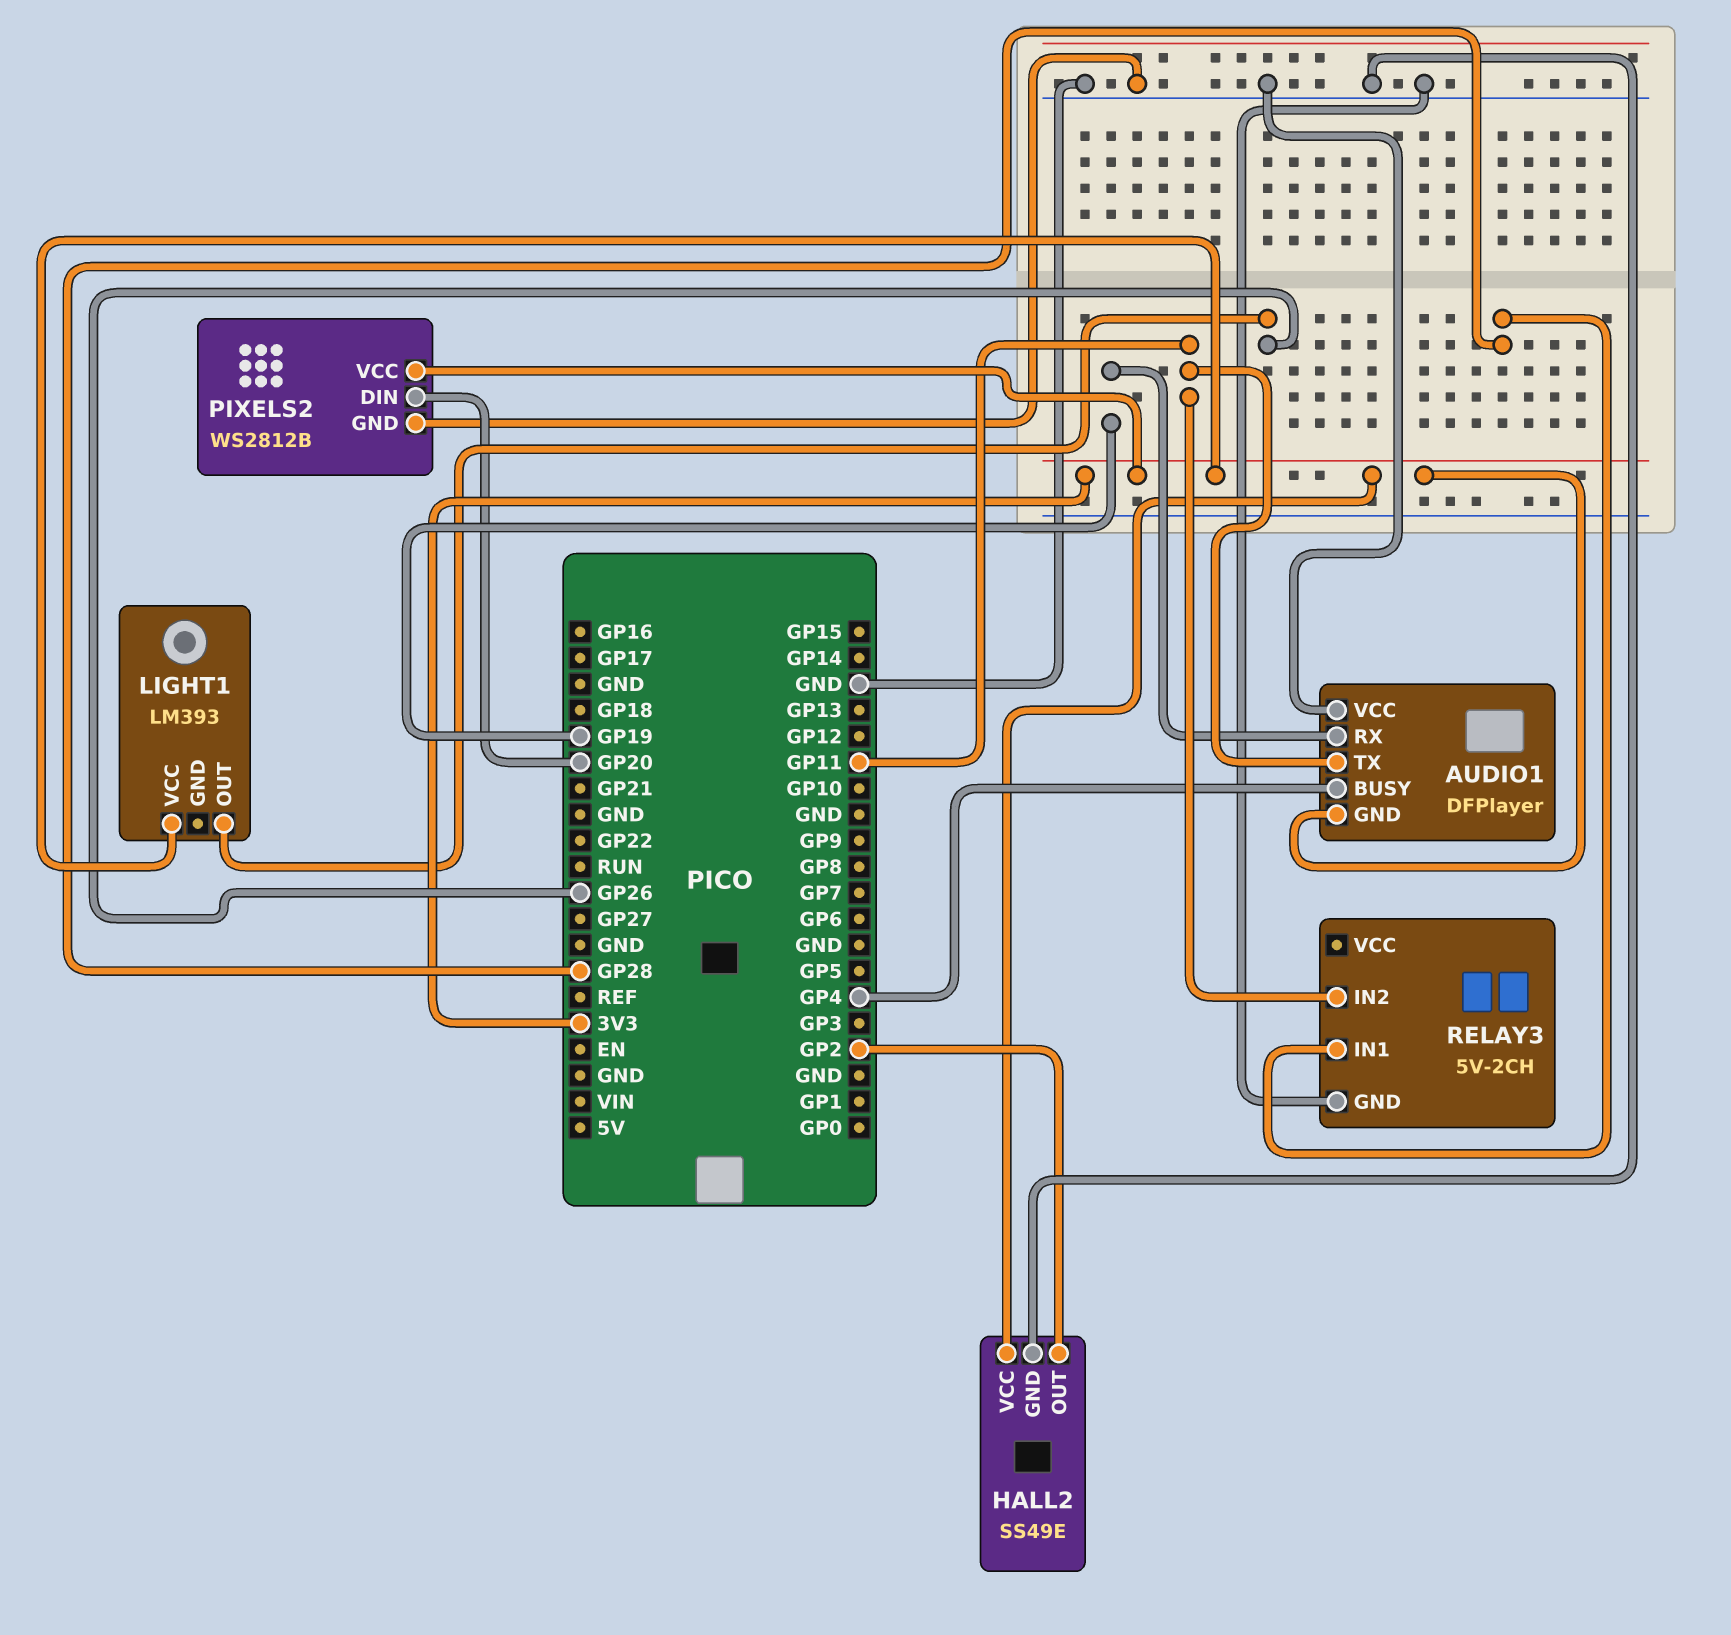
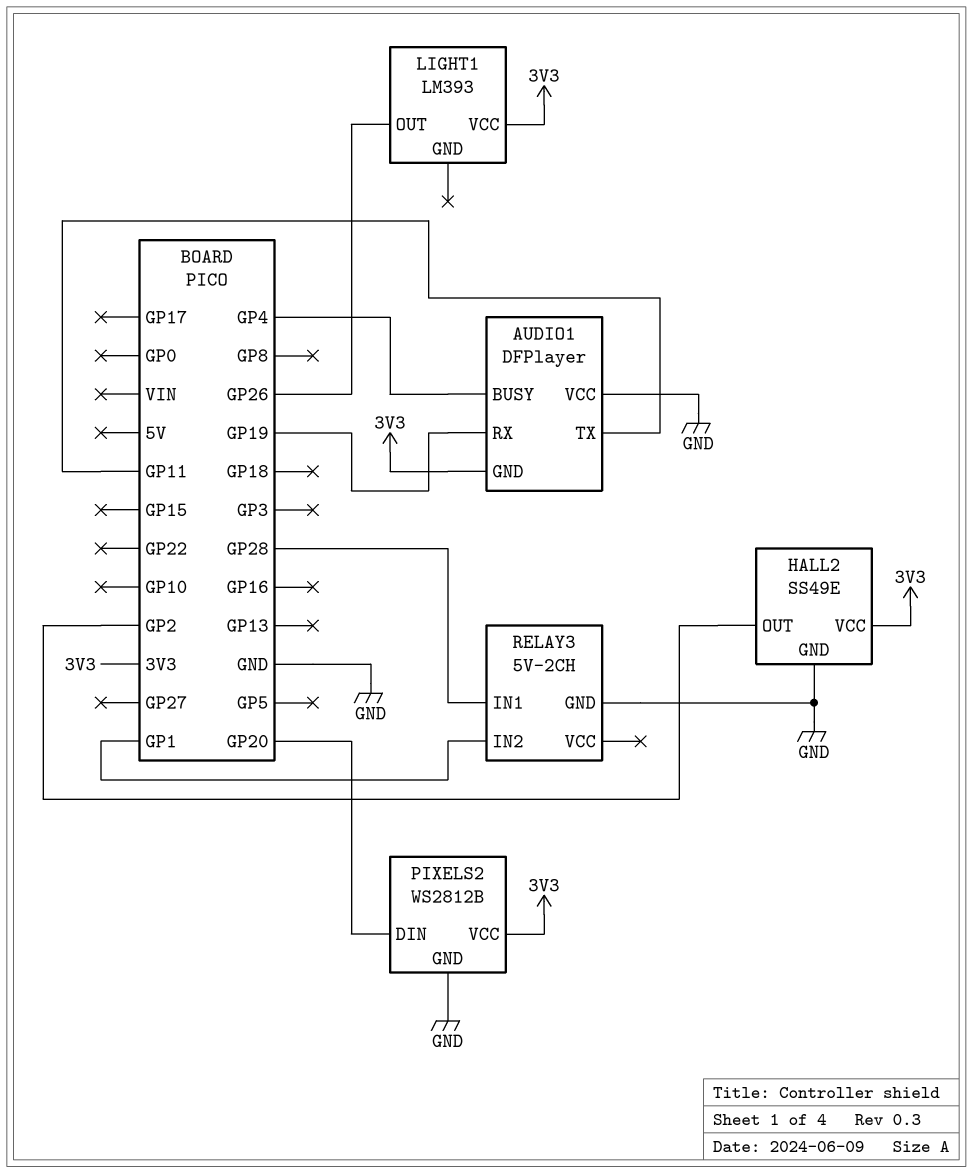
RELAY3 pin IN2: GP11 -> GP1

